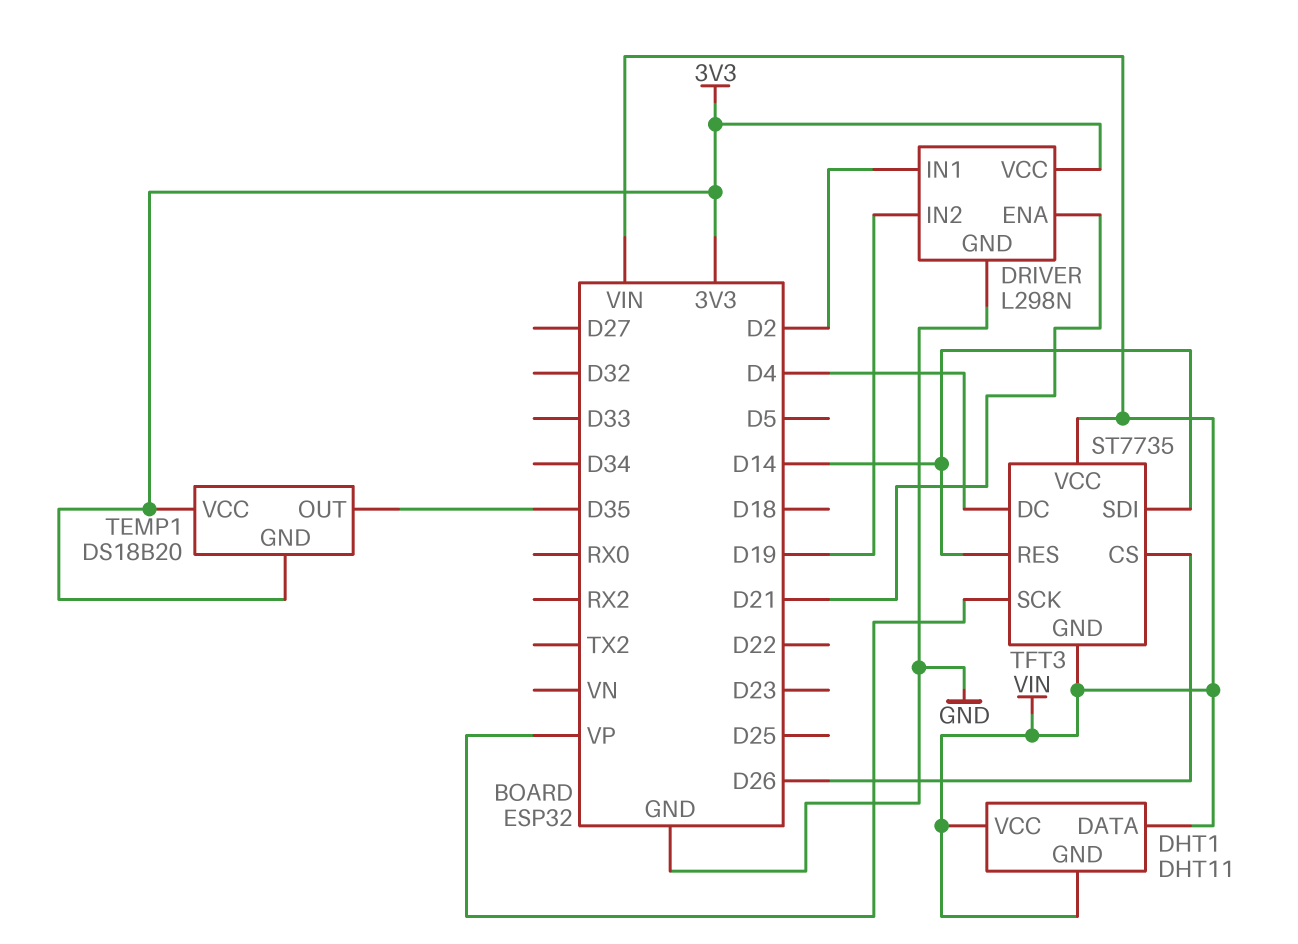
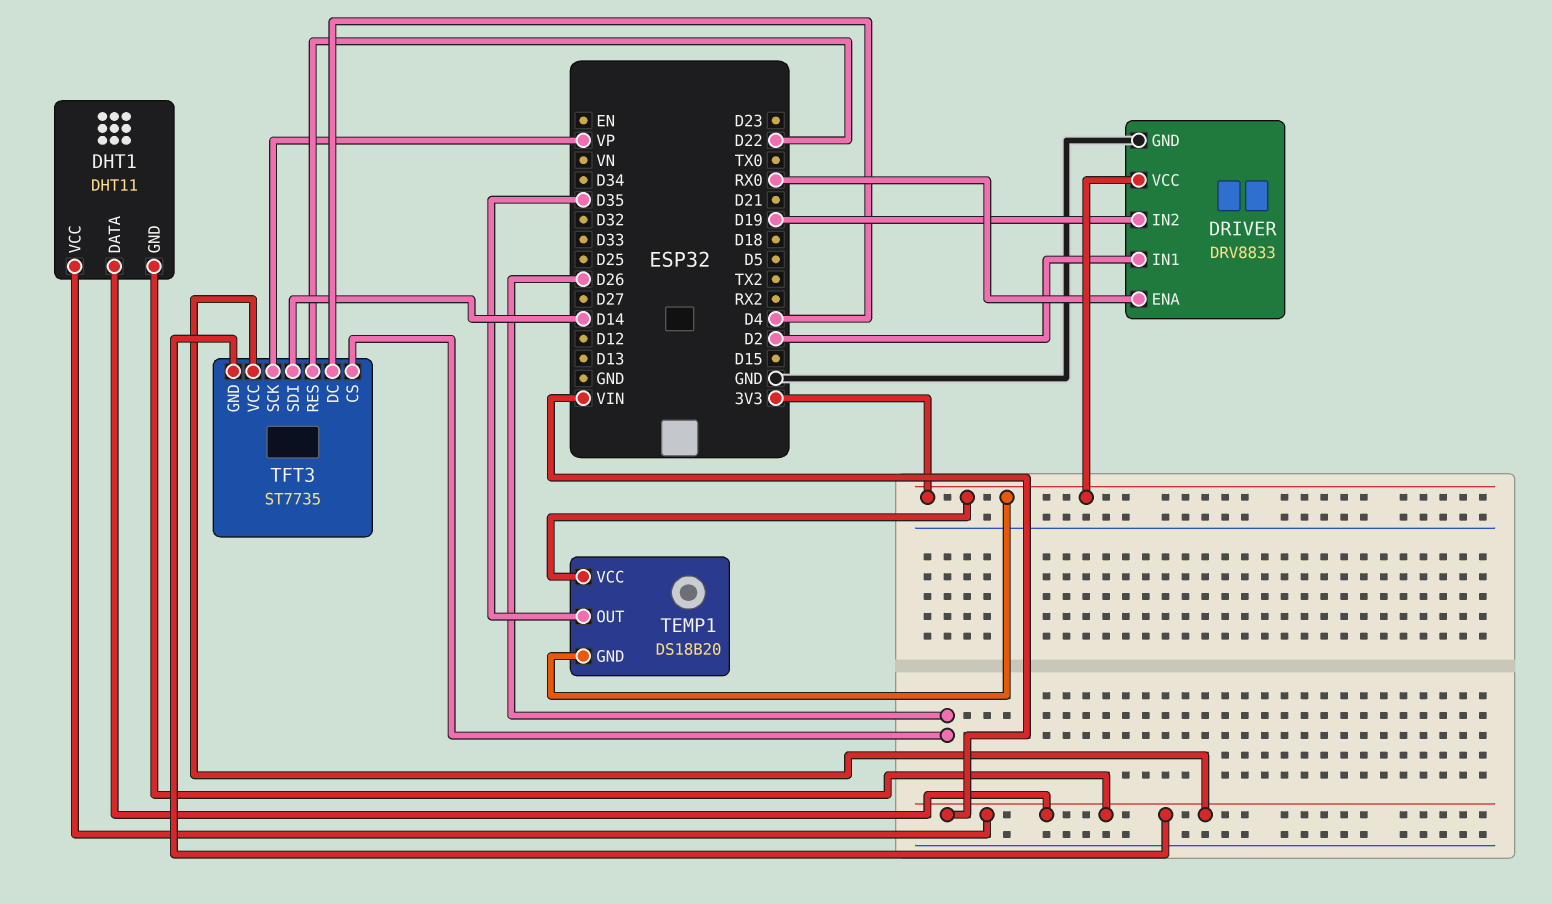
DRIVER: L298N -> DRV8833
DRIVER pin ENA: D21 -> RX0
TFT3 pin RES: D14 -> D22

